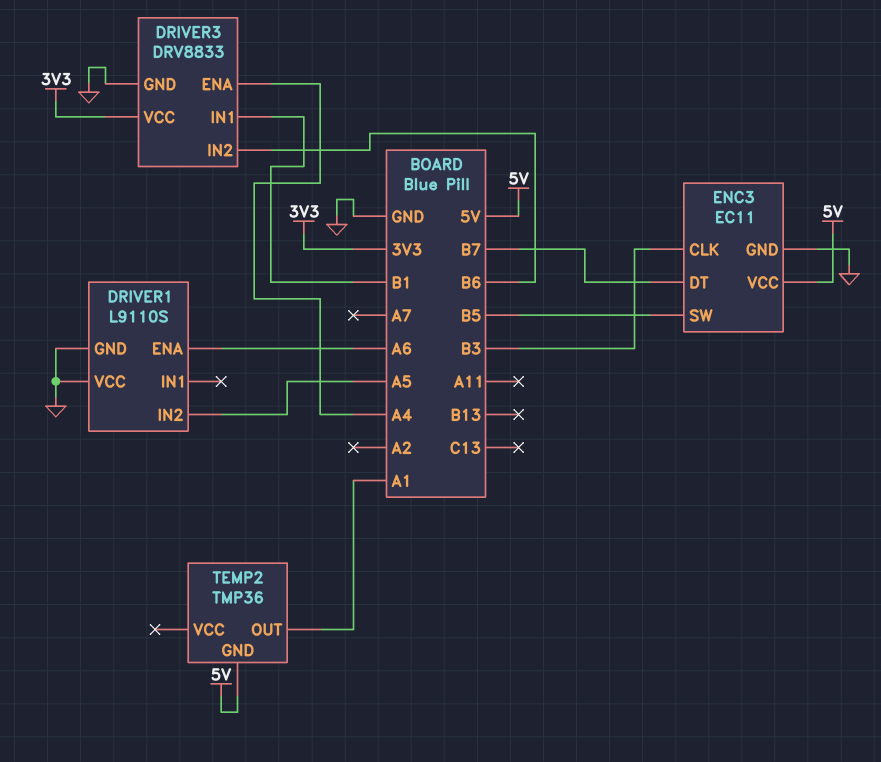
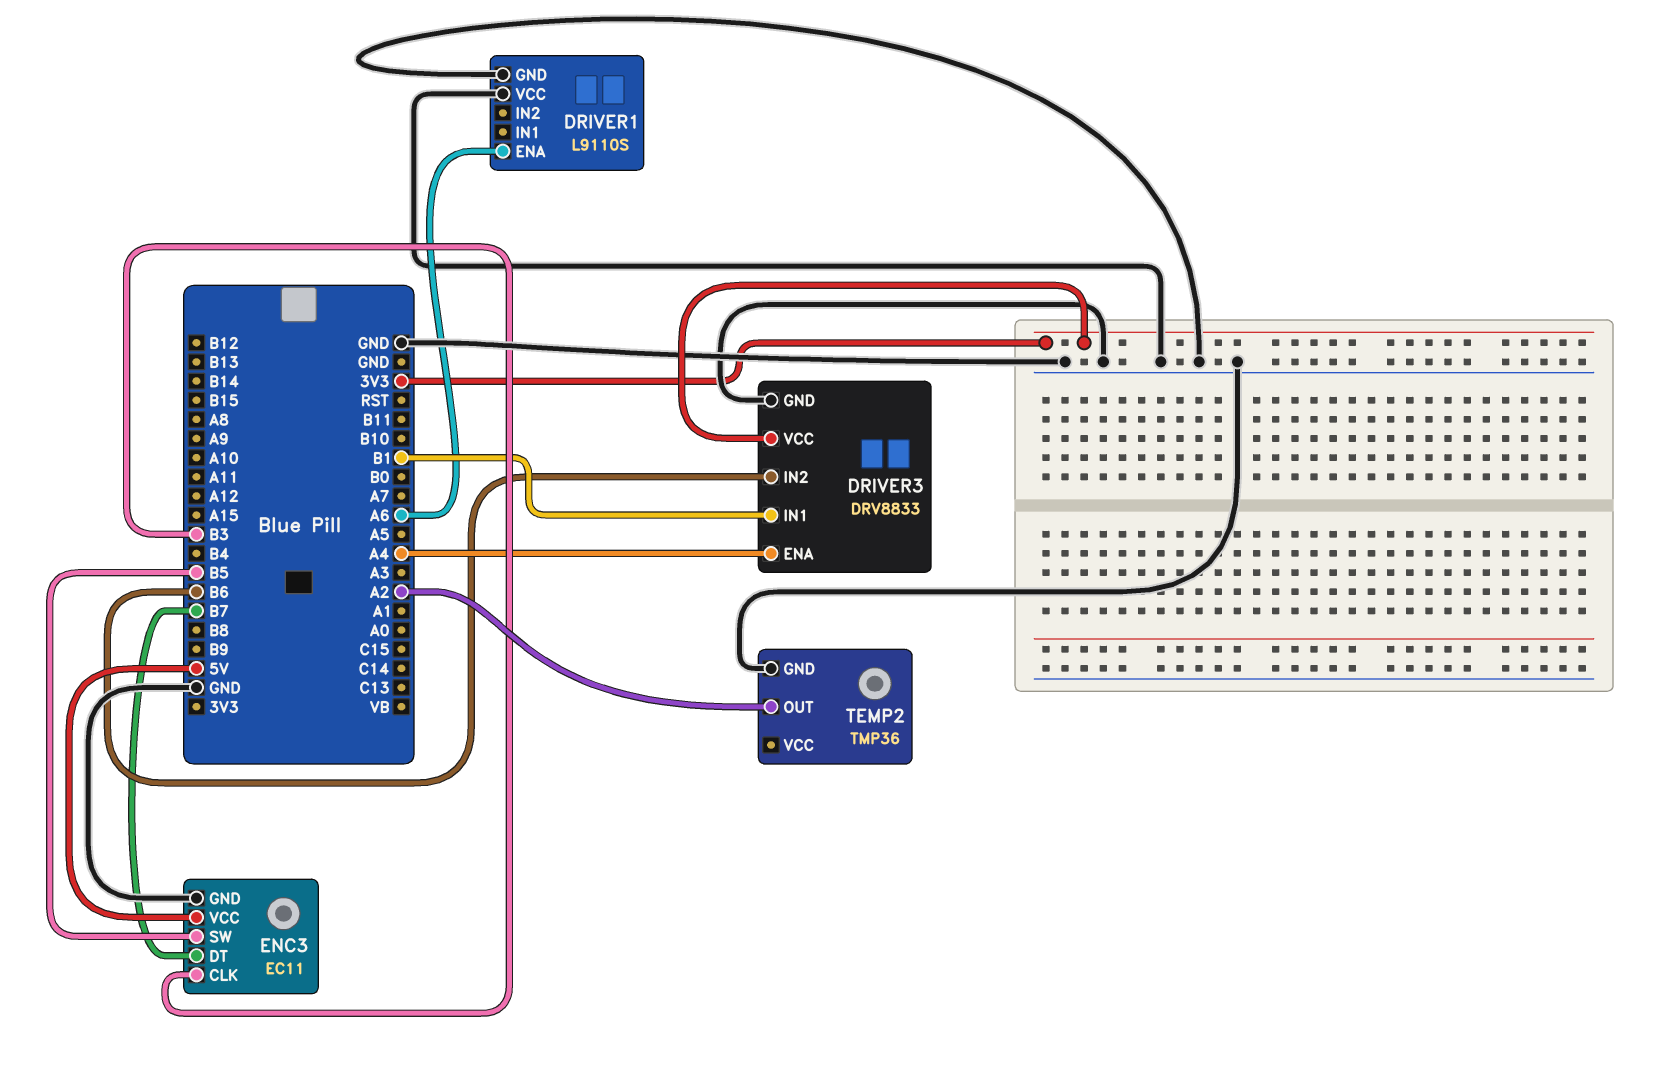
DRIVER1 pin IN2: A5 -> none
TEMP2 pin GND: 5V -> GND
TEMP2 pin OUT: A1 -> A2

